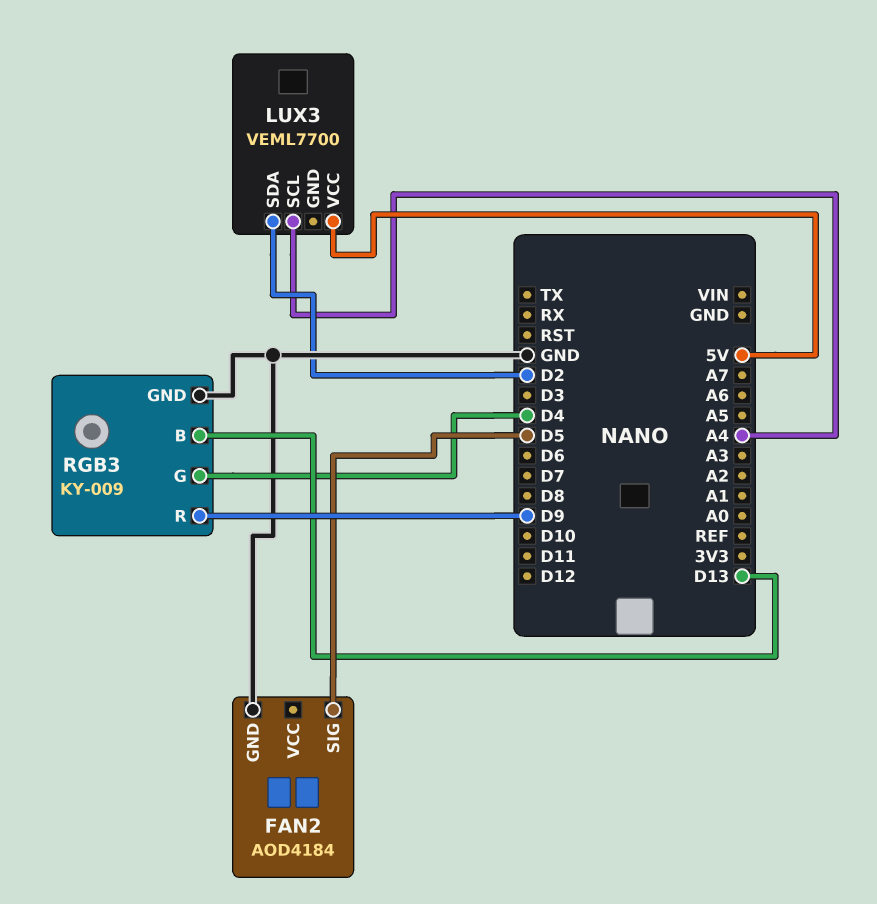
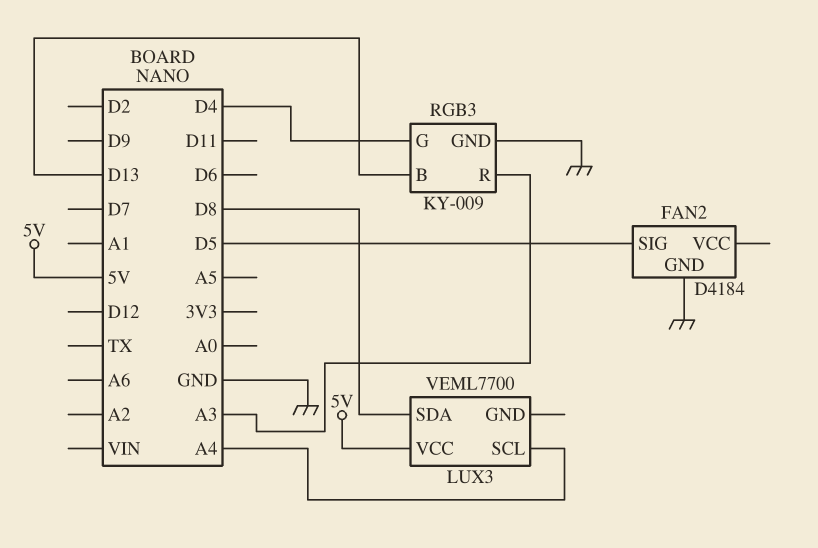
FAN2: AOD4184 -> D4184
LUX3 pin SDA: D2 -> D8
RGB3 pin R: D9 -> A3

